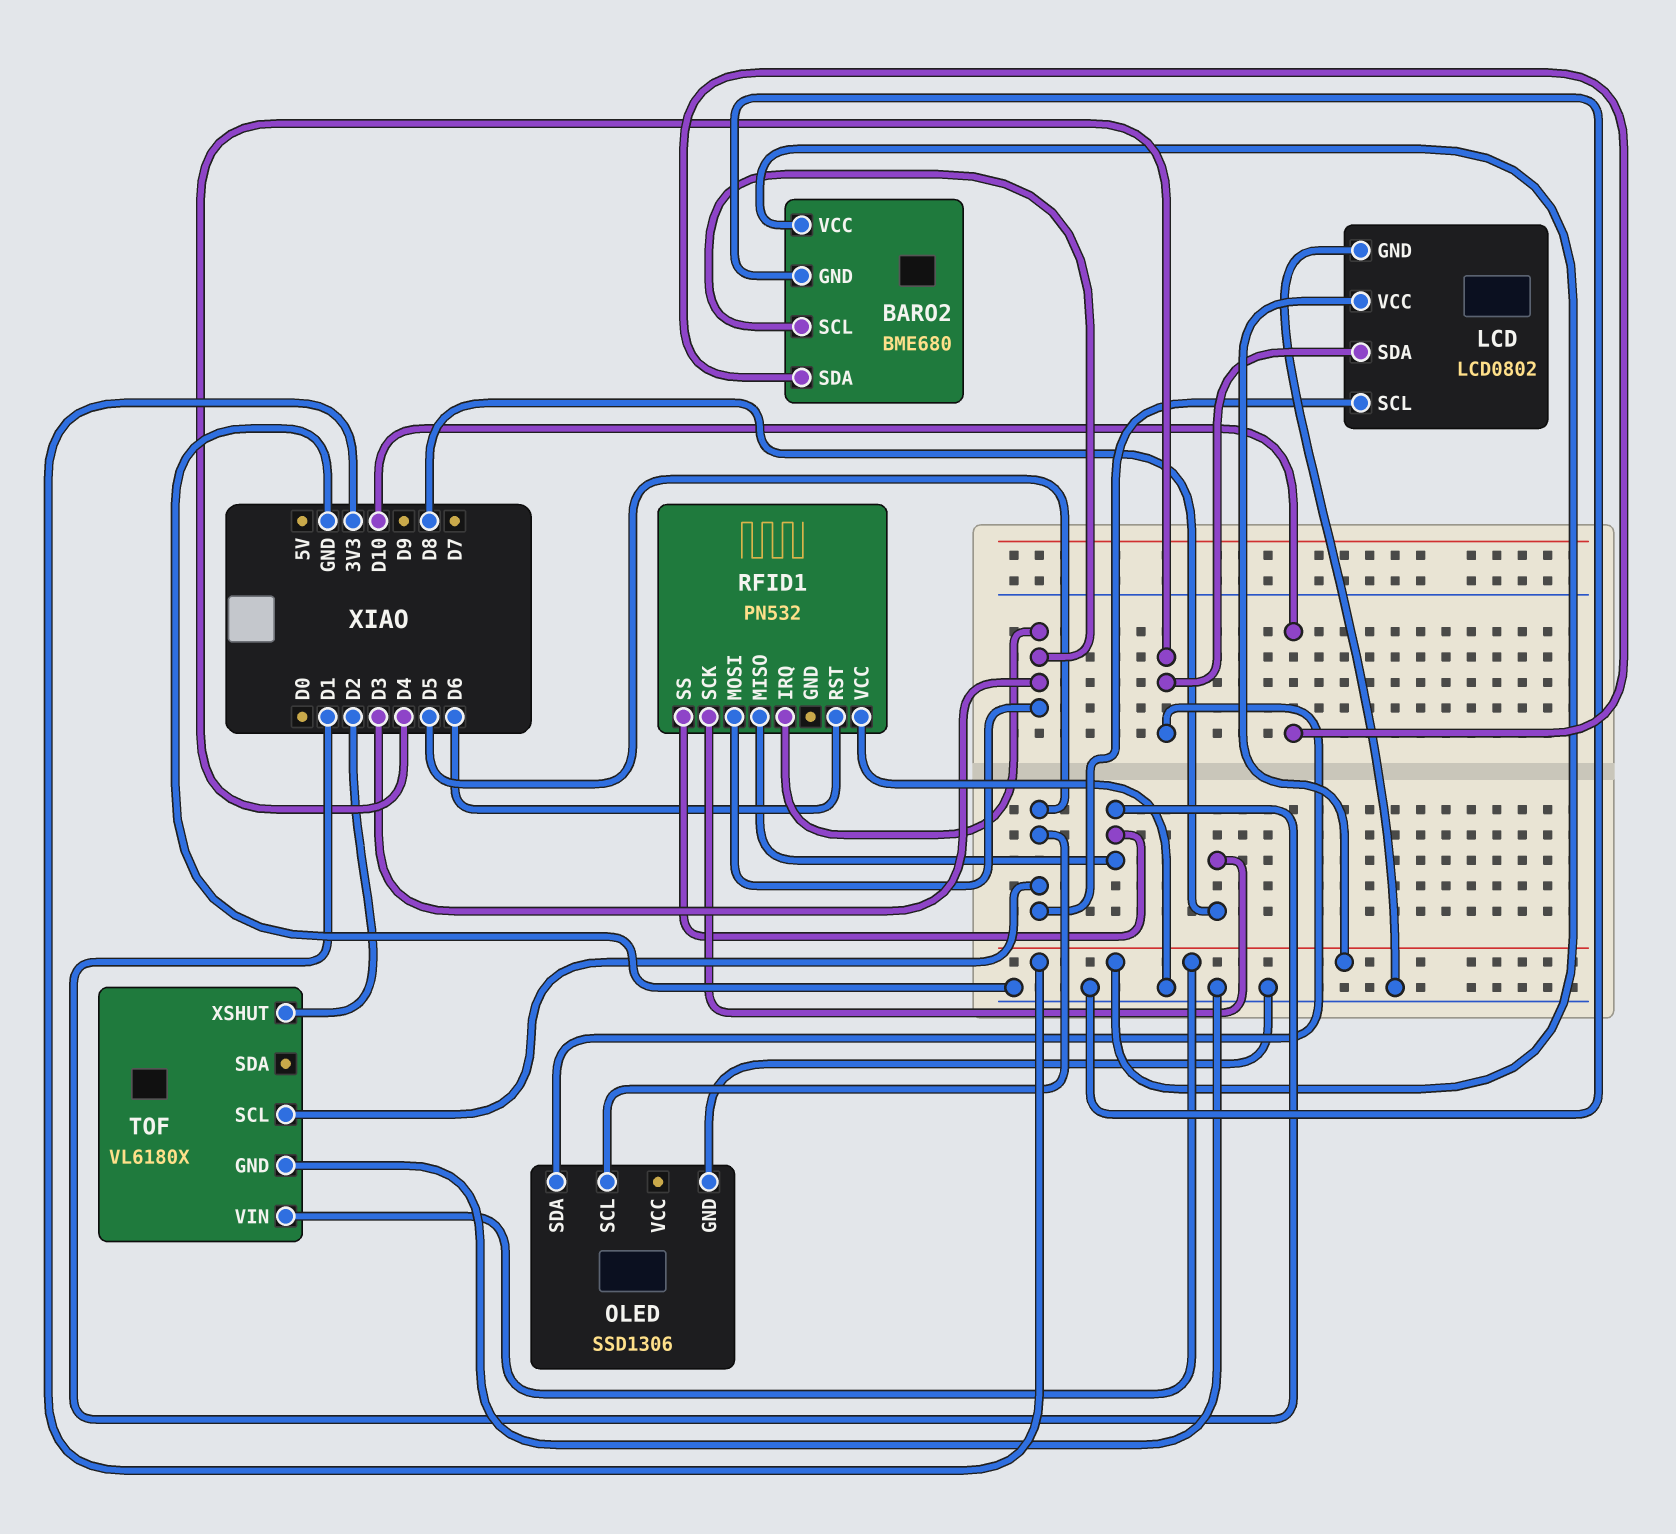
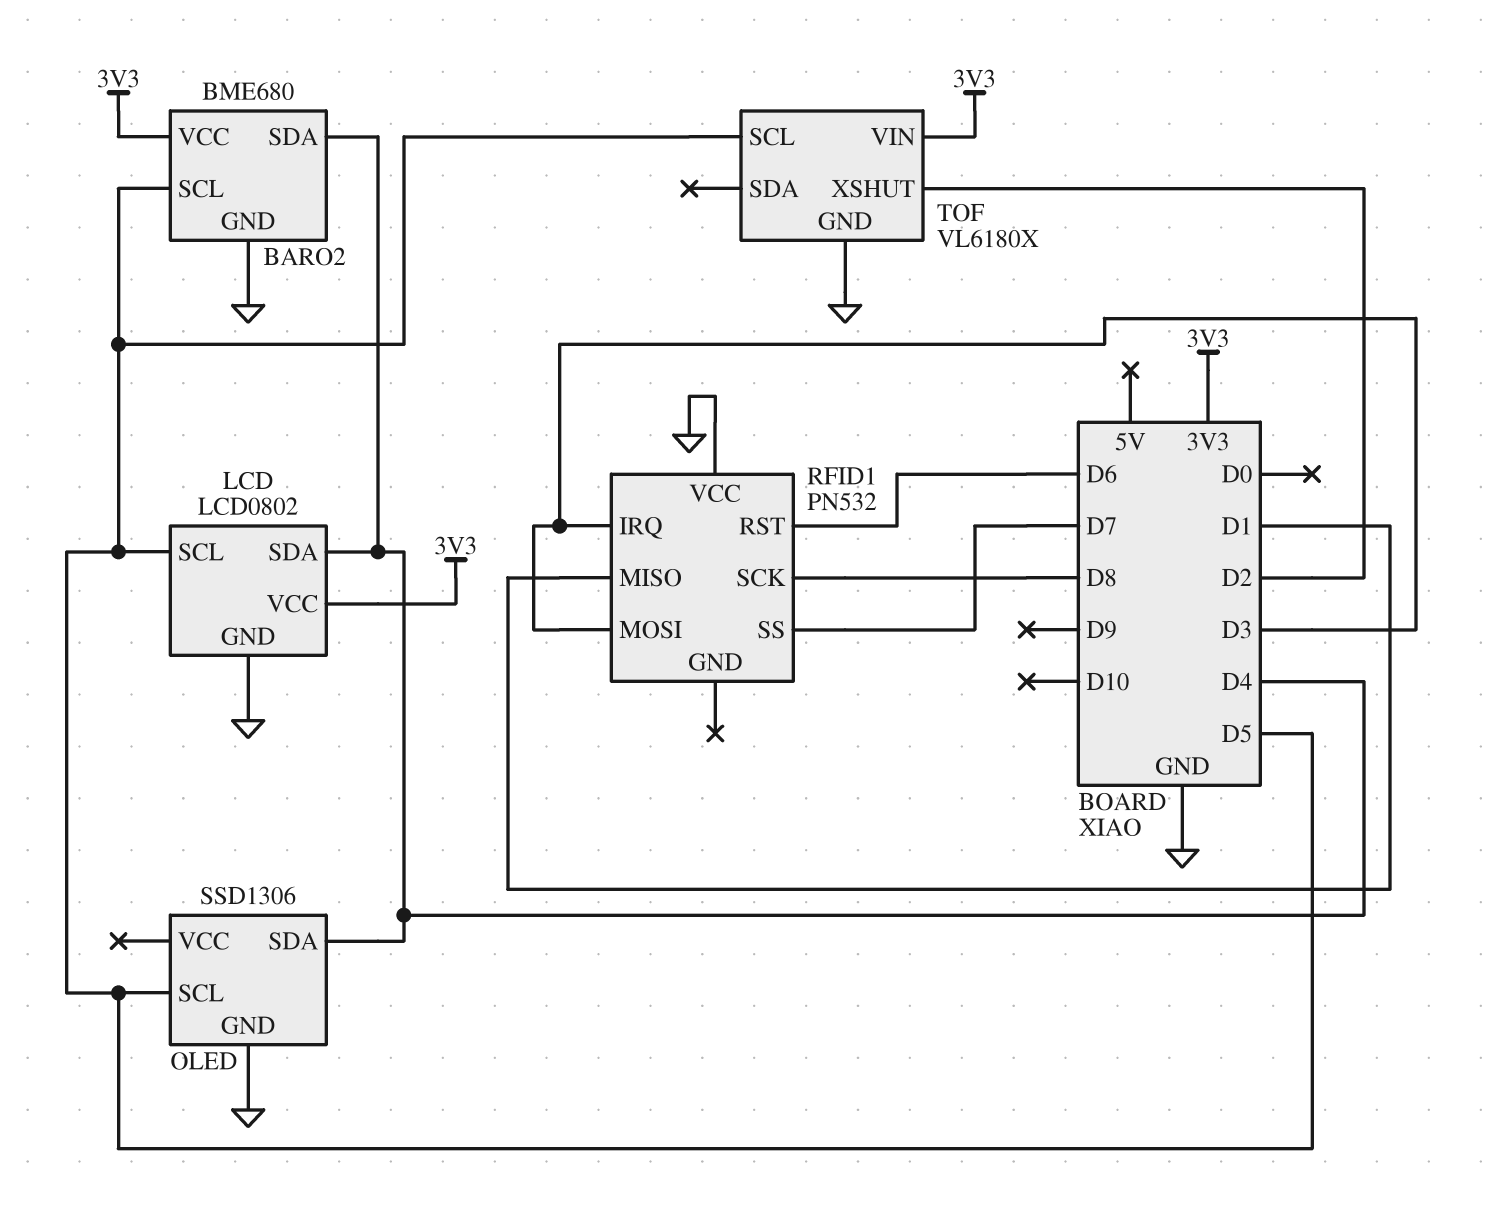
BARO2 pin SCL: D3 -> D5
BARO2 pin SDA: D10 -> D4
RFID1 pin SS: D1 -> D7

